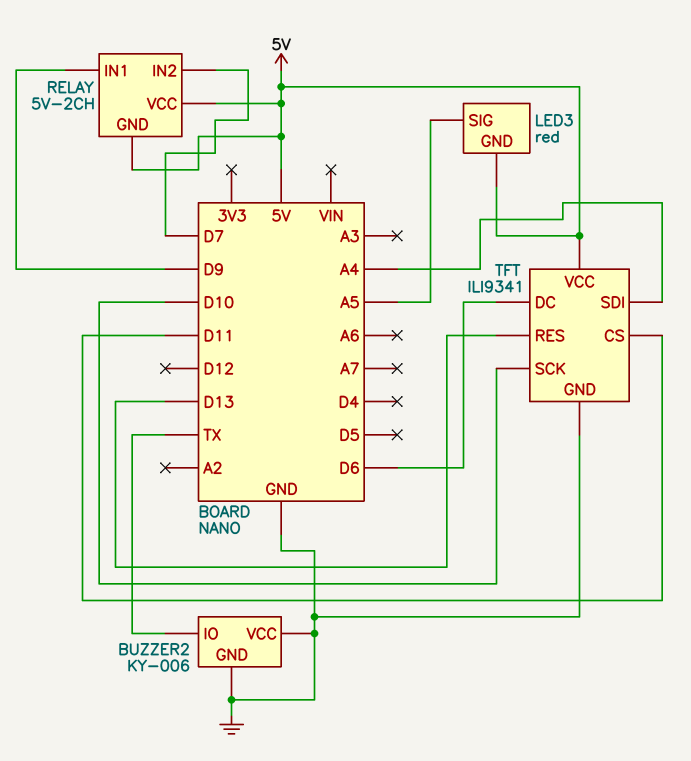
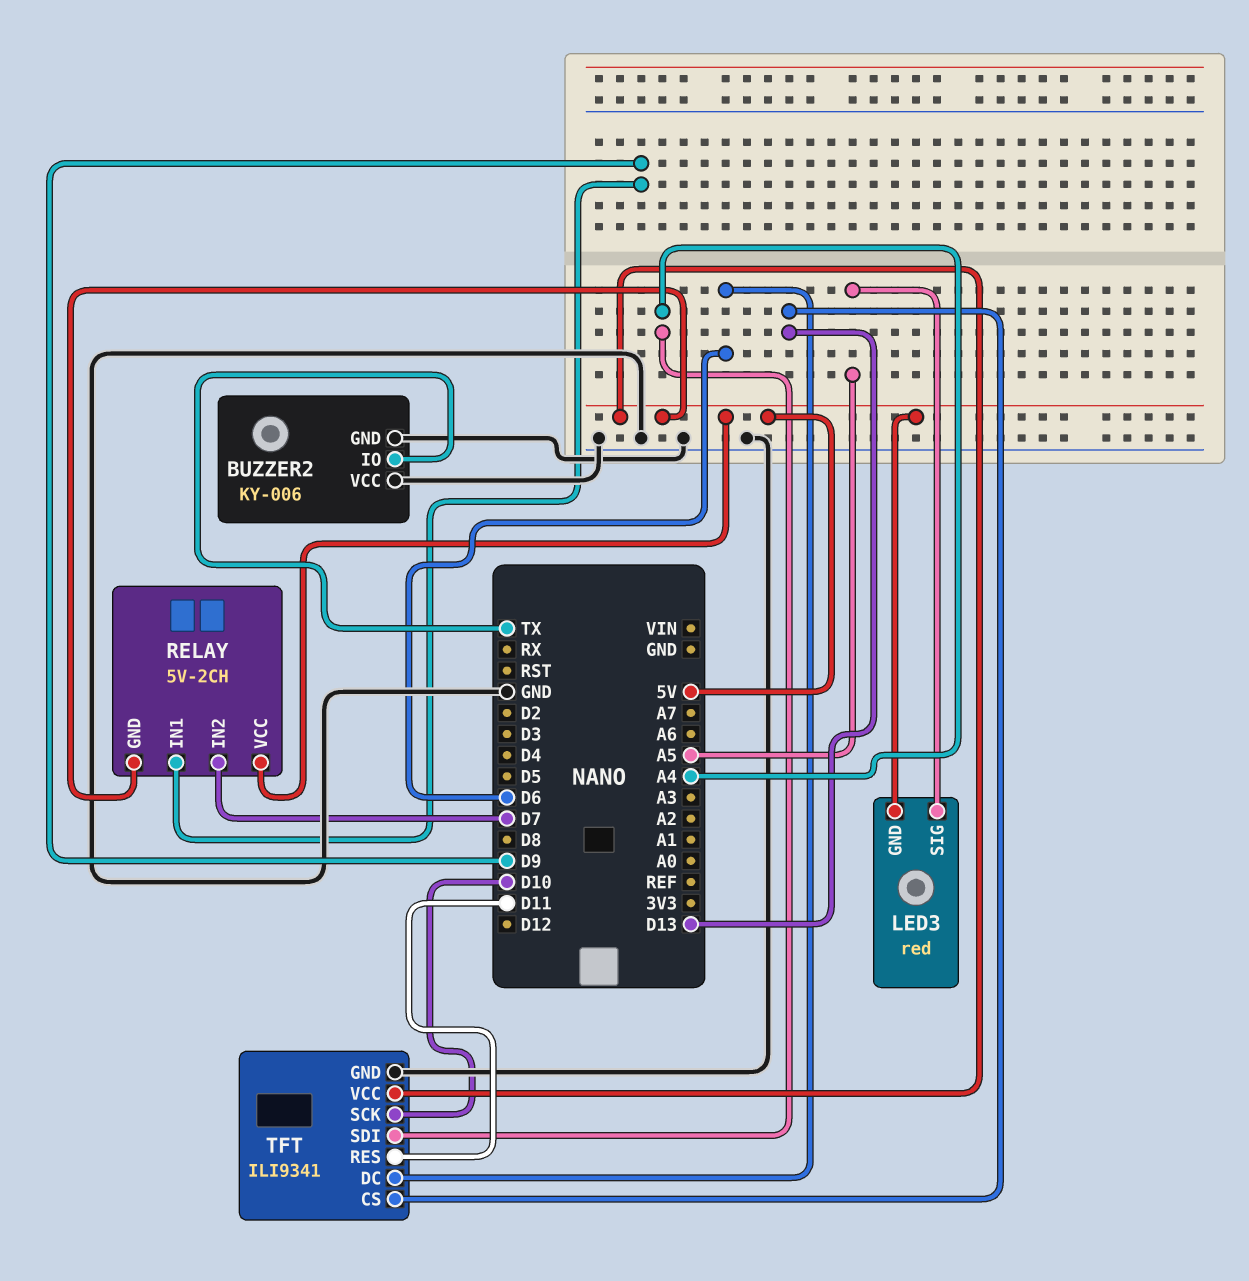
TFT pin CS: D11 -> D13
TFT pin RES: D13 -> D11

